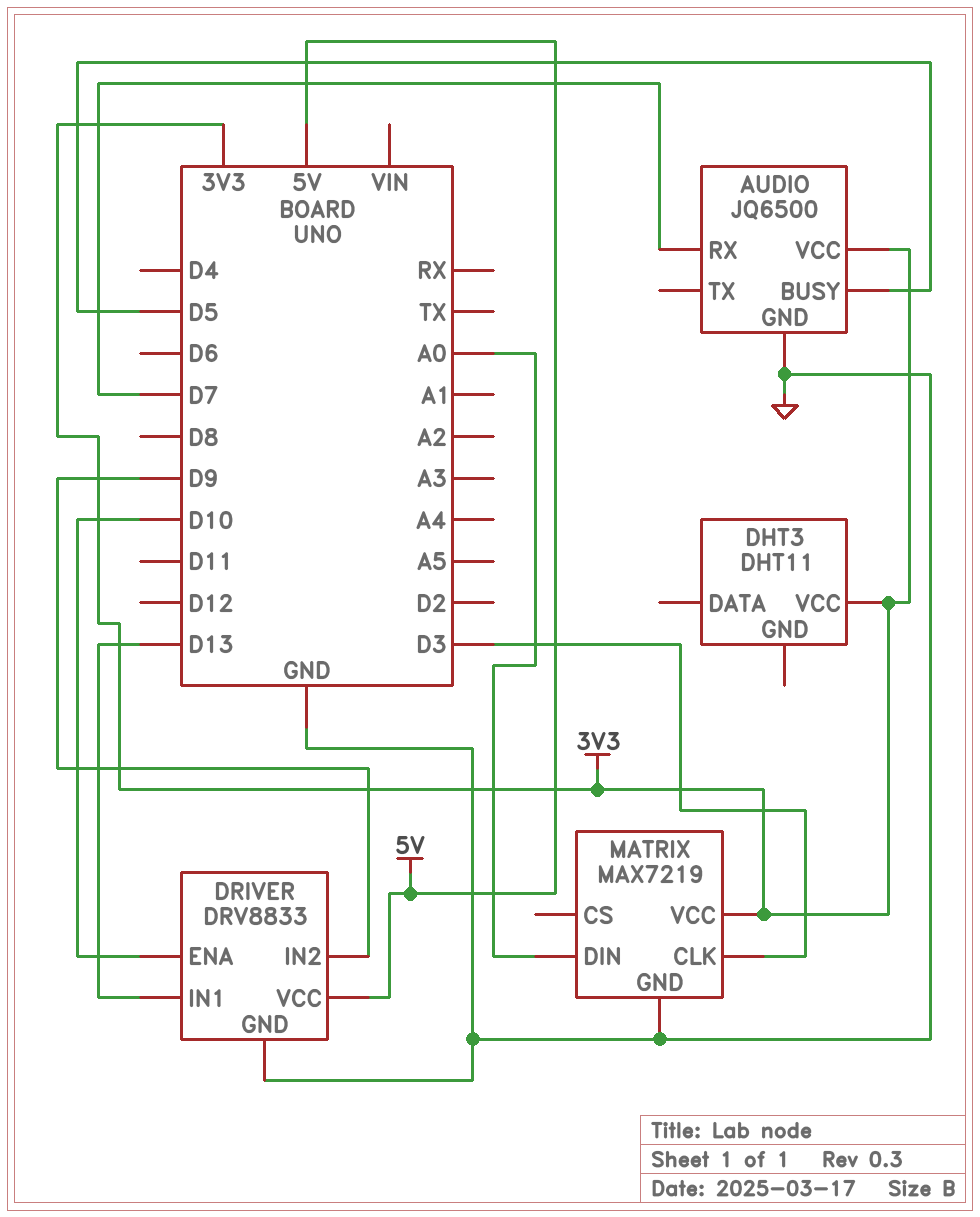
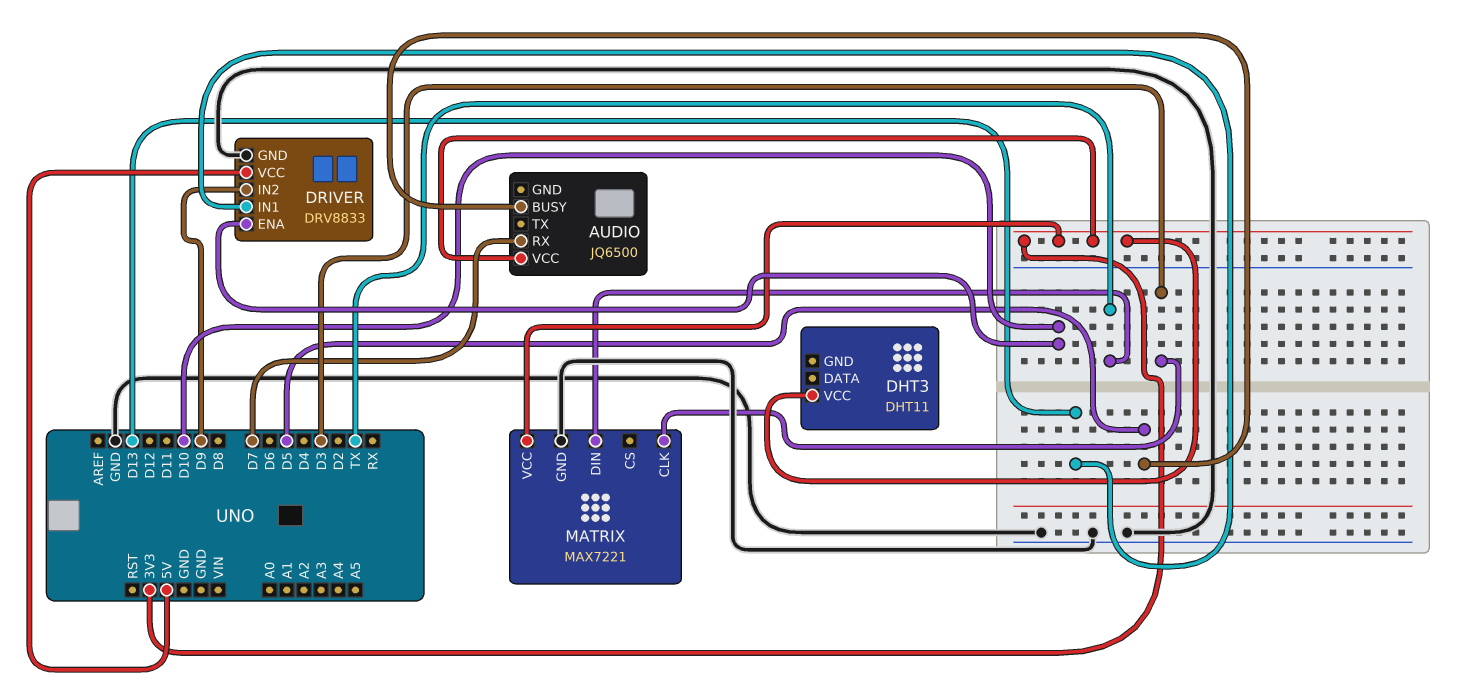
AUDIO pin GND: GND -> none
MATRIX: MAX7219 -> MAX7221
MATRIX pin DIN: A0 -> TX

